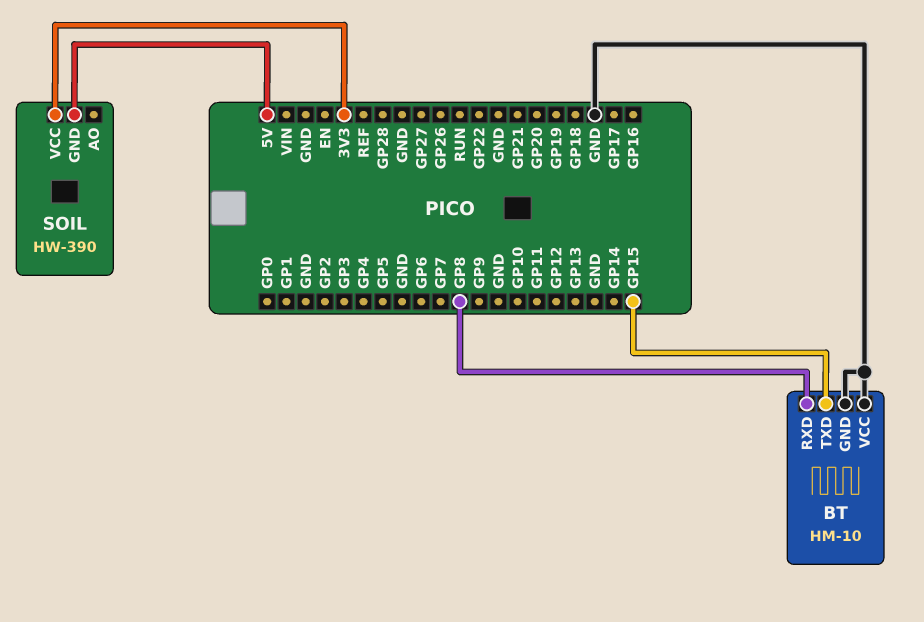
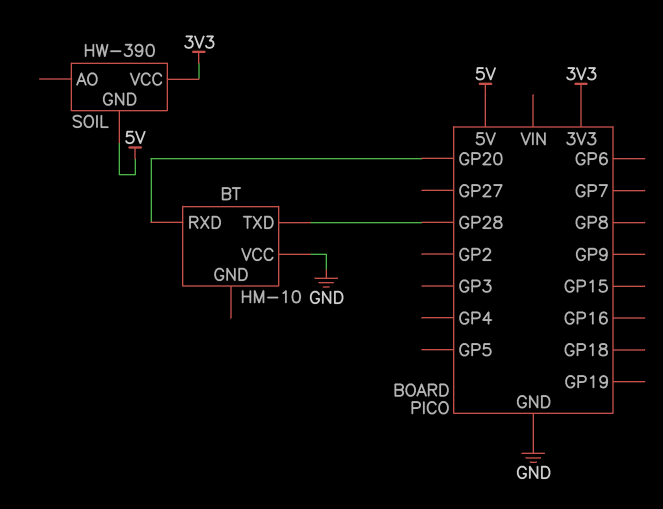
BT pin GND: GND -> none
BT pin RXD: GP8 -> GP20
BT pin TXD: GP15 -> GP28

